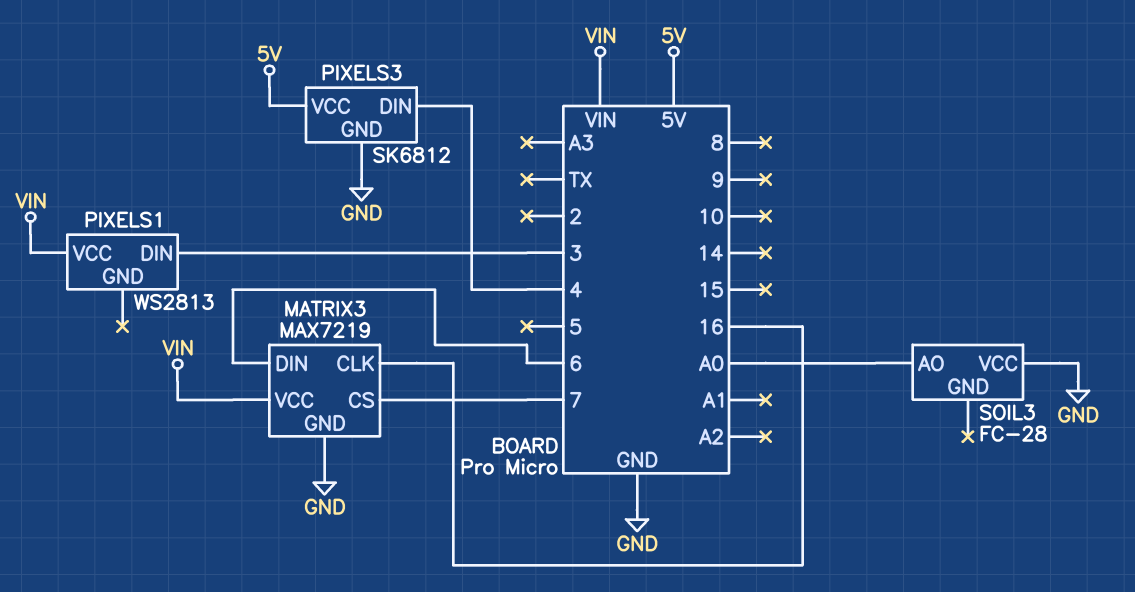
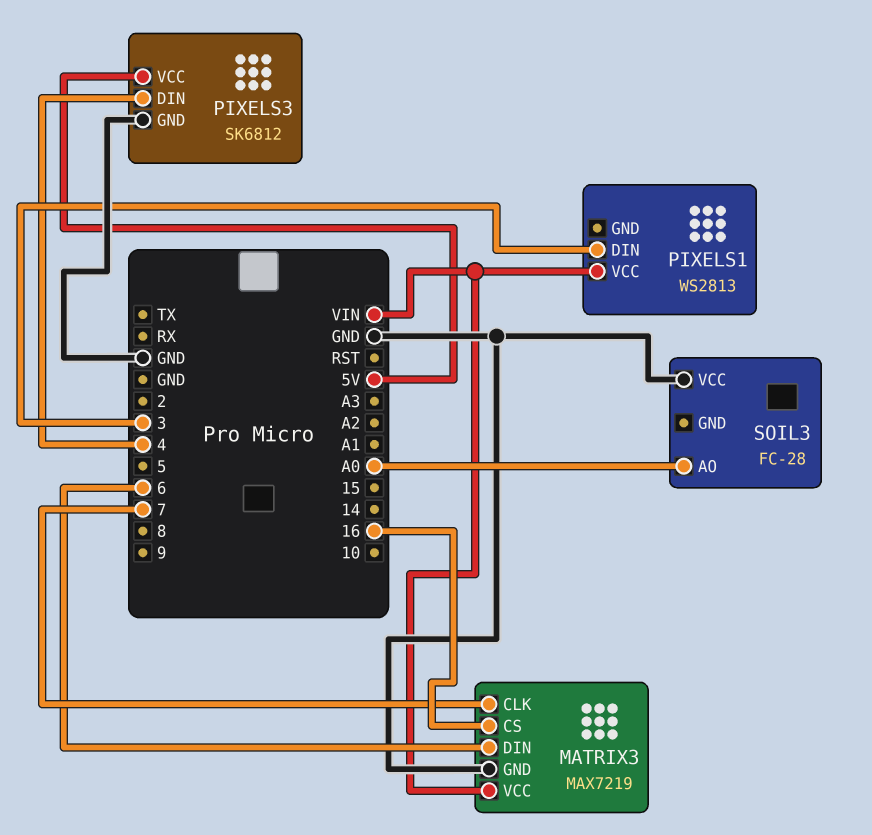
MATRIX3 pin CLK: 16 -> 7
MATRIX3 pin CS: 7 -> 16

